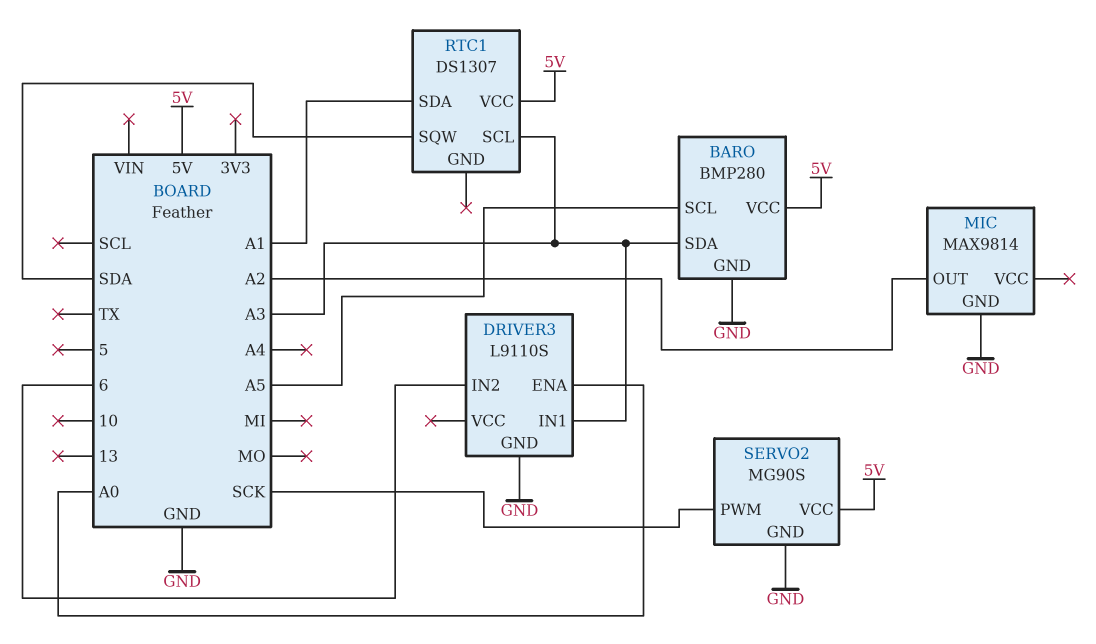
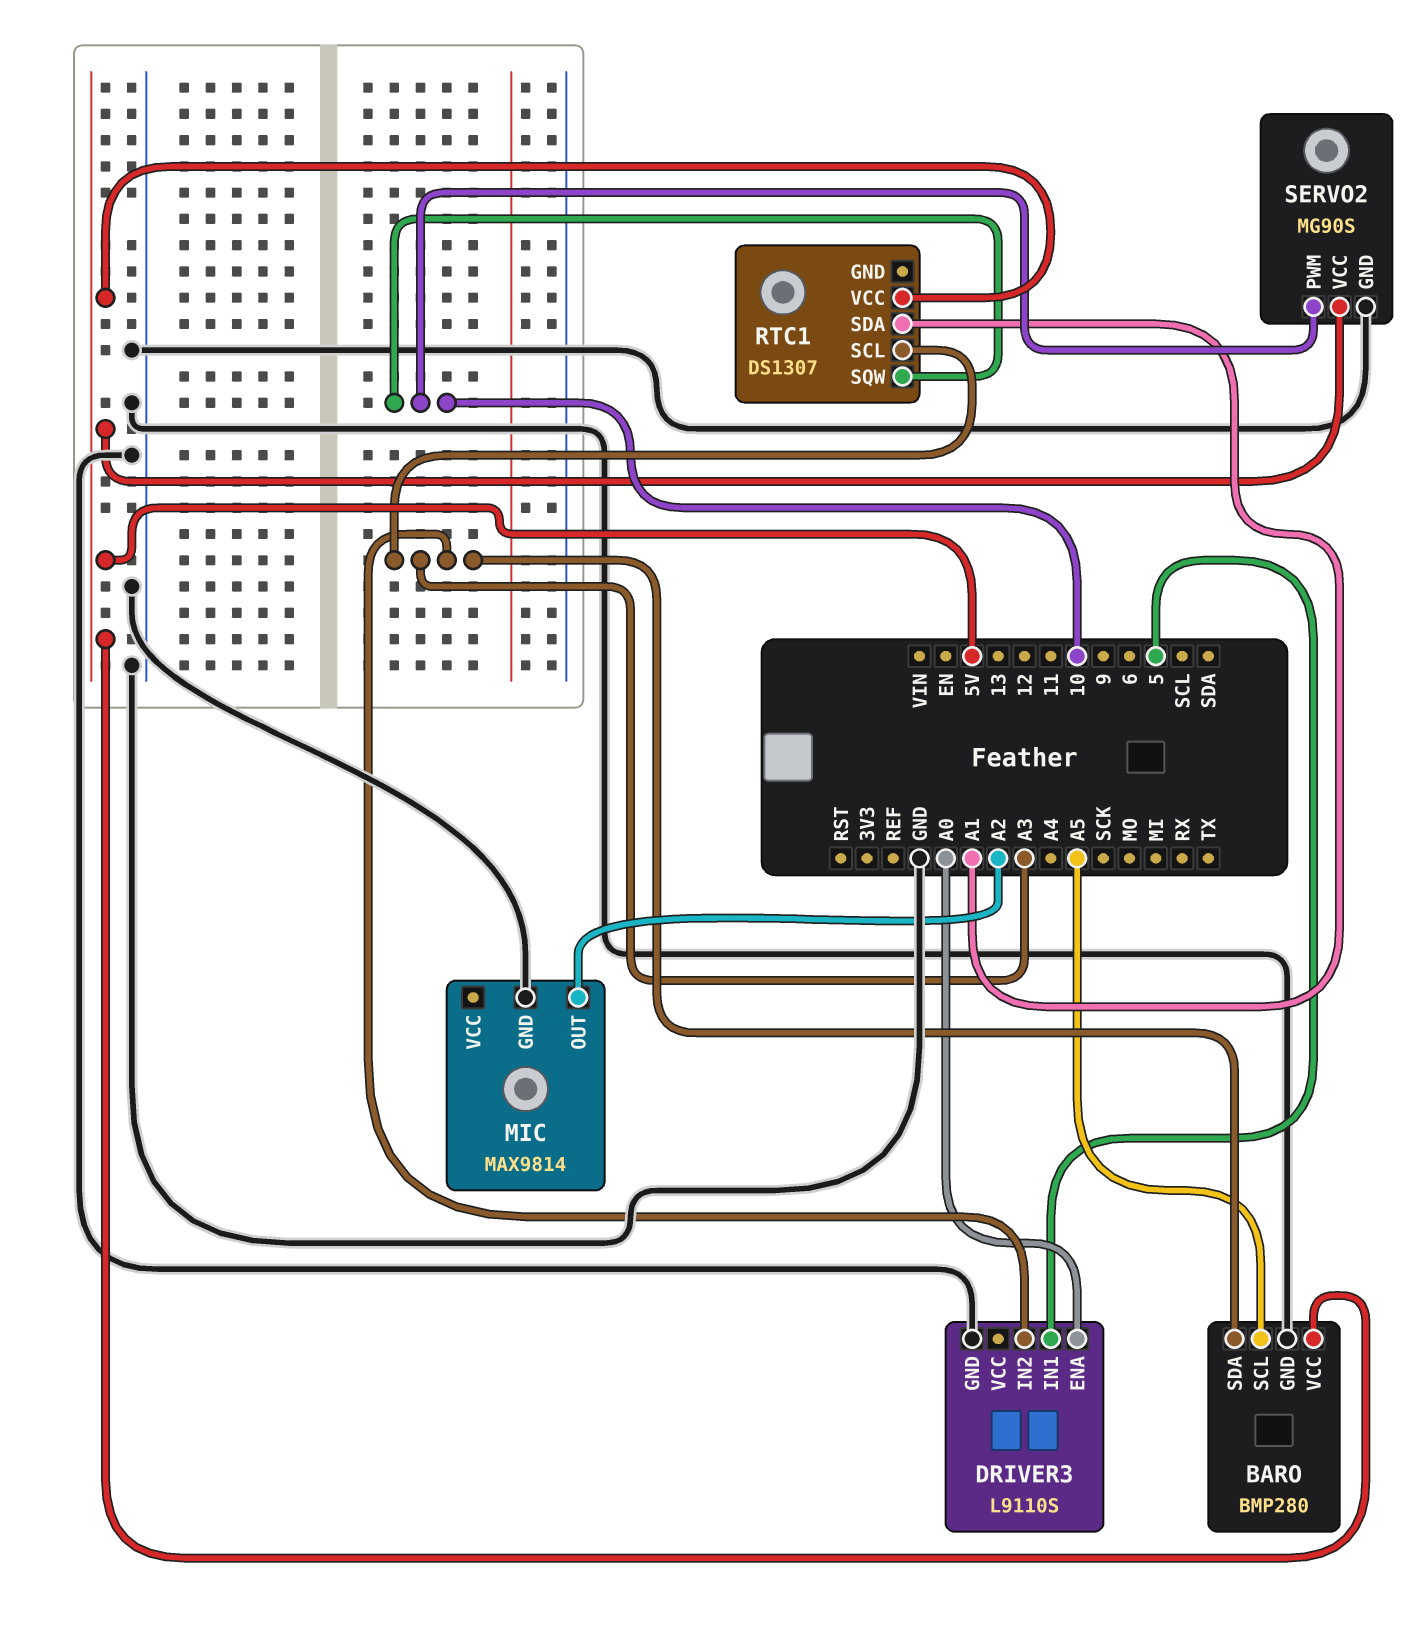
DRIVER3 pin IN1: A3 -> 5
DRIVER3 pin IN2: 6 -> A3
RTC1 pin SQW: SDA -> 10
SERVO2 pin PWM: SCK -> 10

